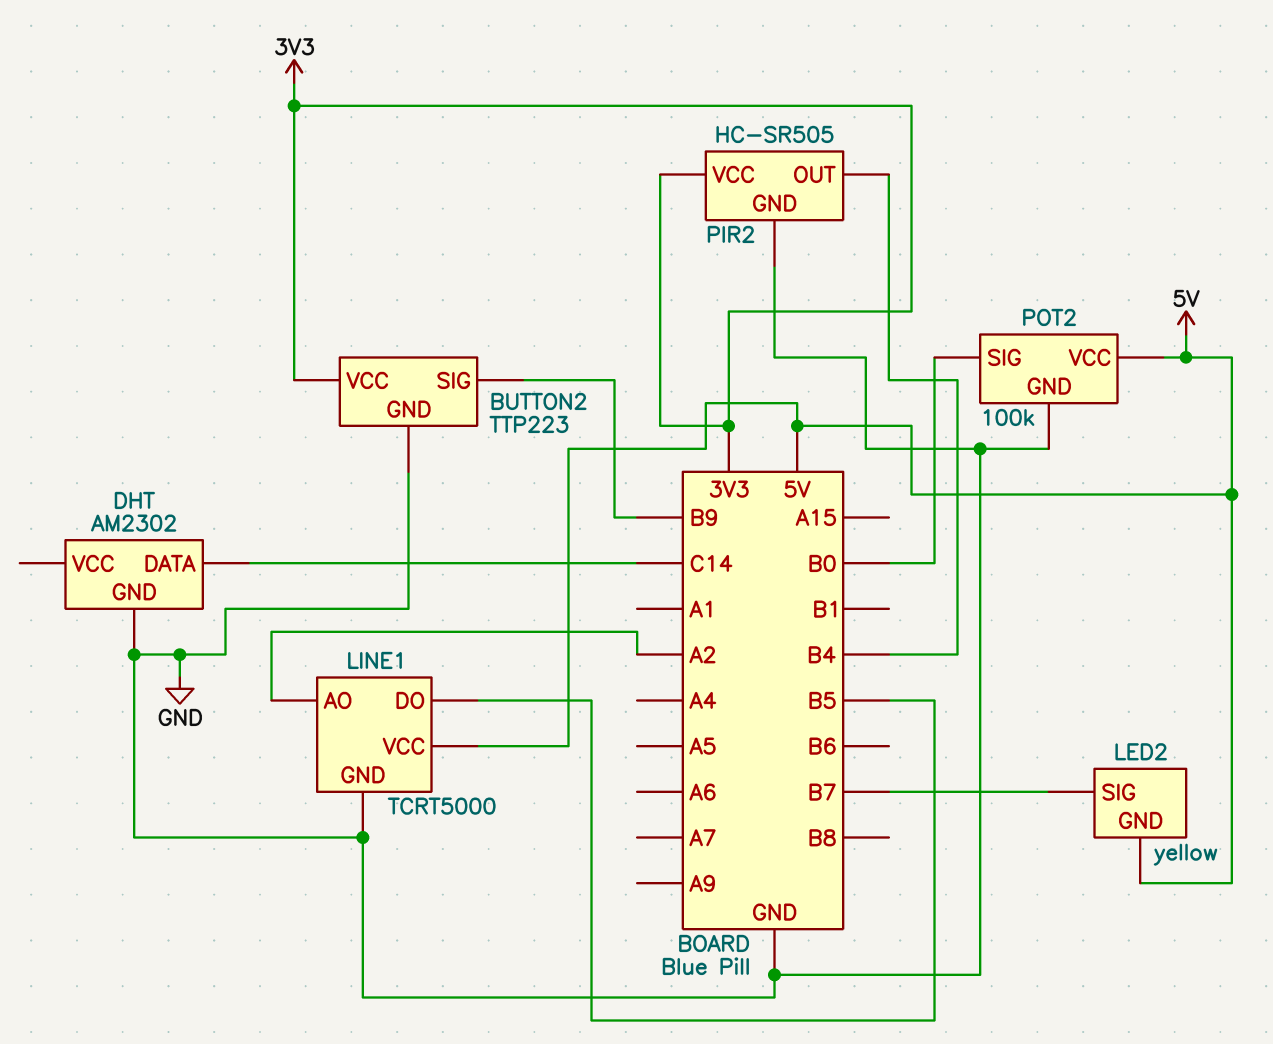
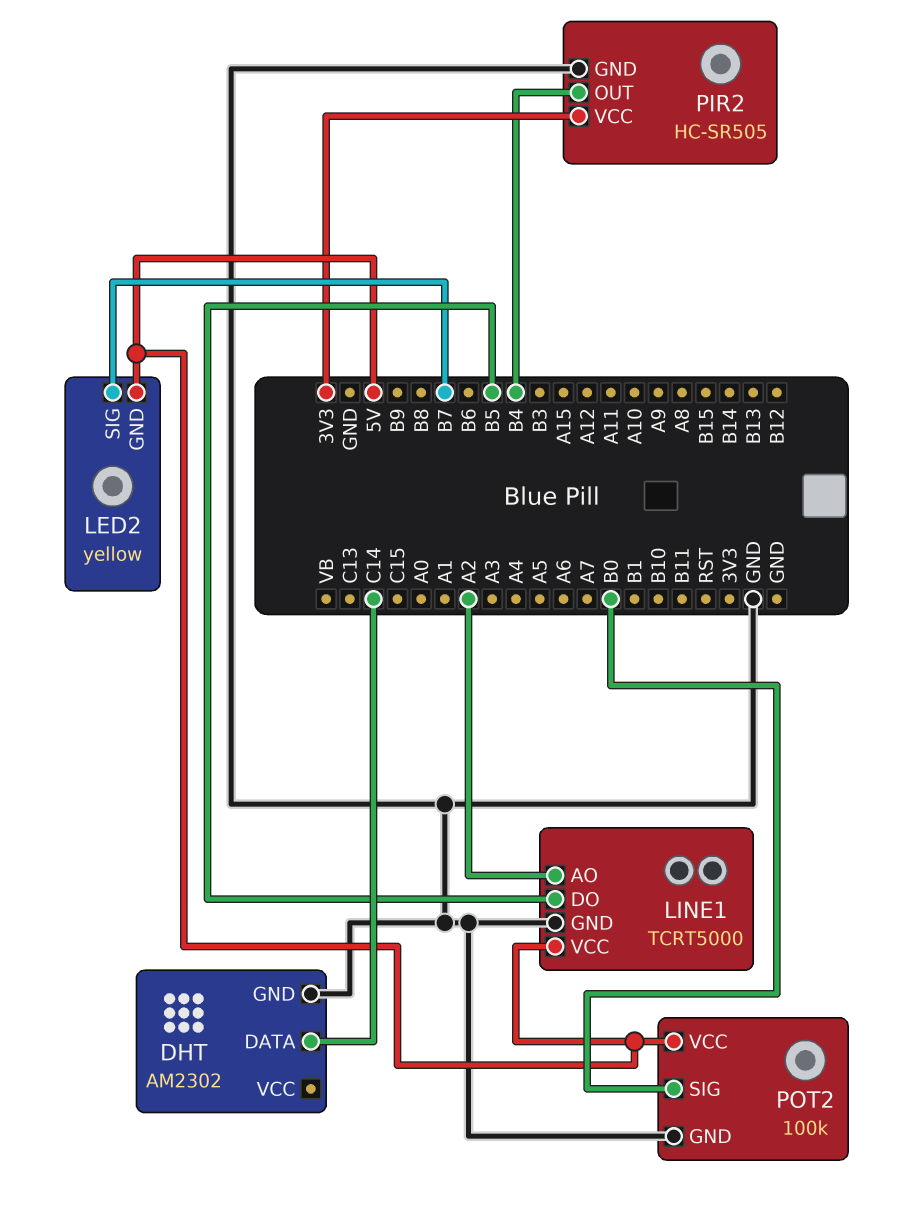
BUTTON2: TTP223 -> none
BUTTON2 pin GND: GND -> none
BUTTON2 pin SIG: B9 -> none
BUTTON2 pin VCC: 3V3 -> none

